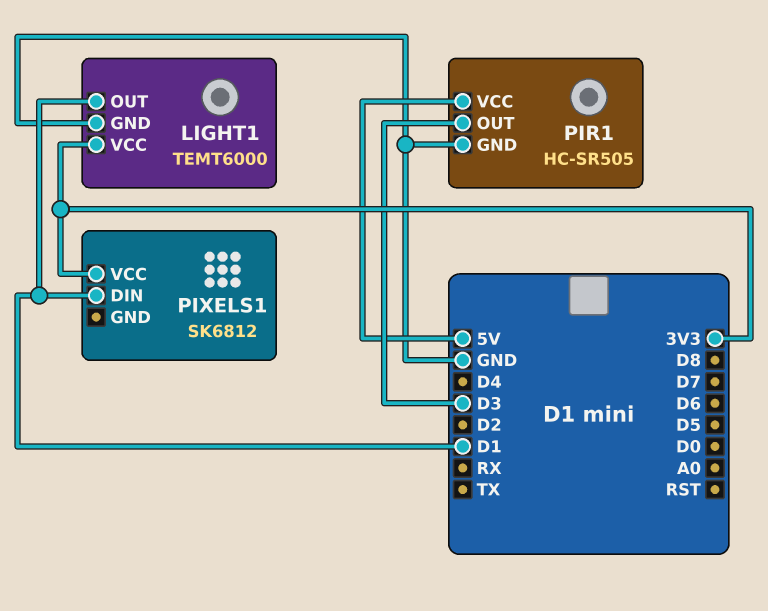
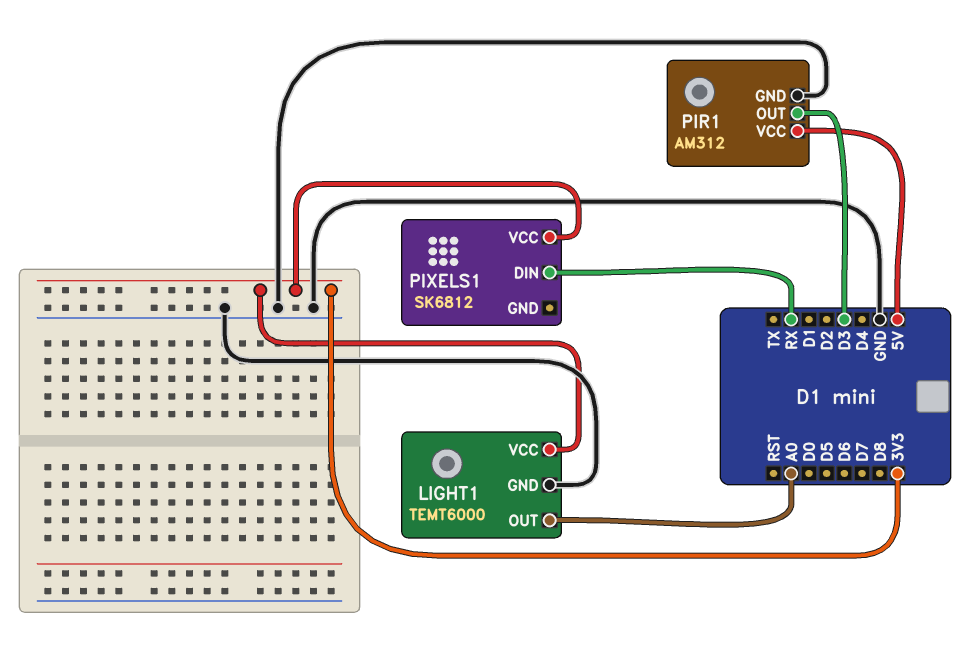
LIGHT1 pin OUT: D1 -> A0
PIR1: HC-SR505 -> AM312
PIXELS1 pin DIN: D1 -> RX

